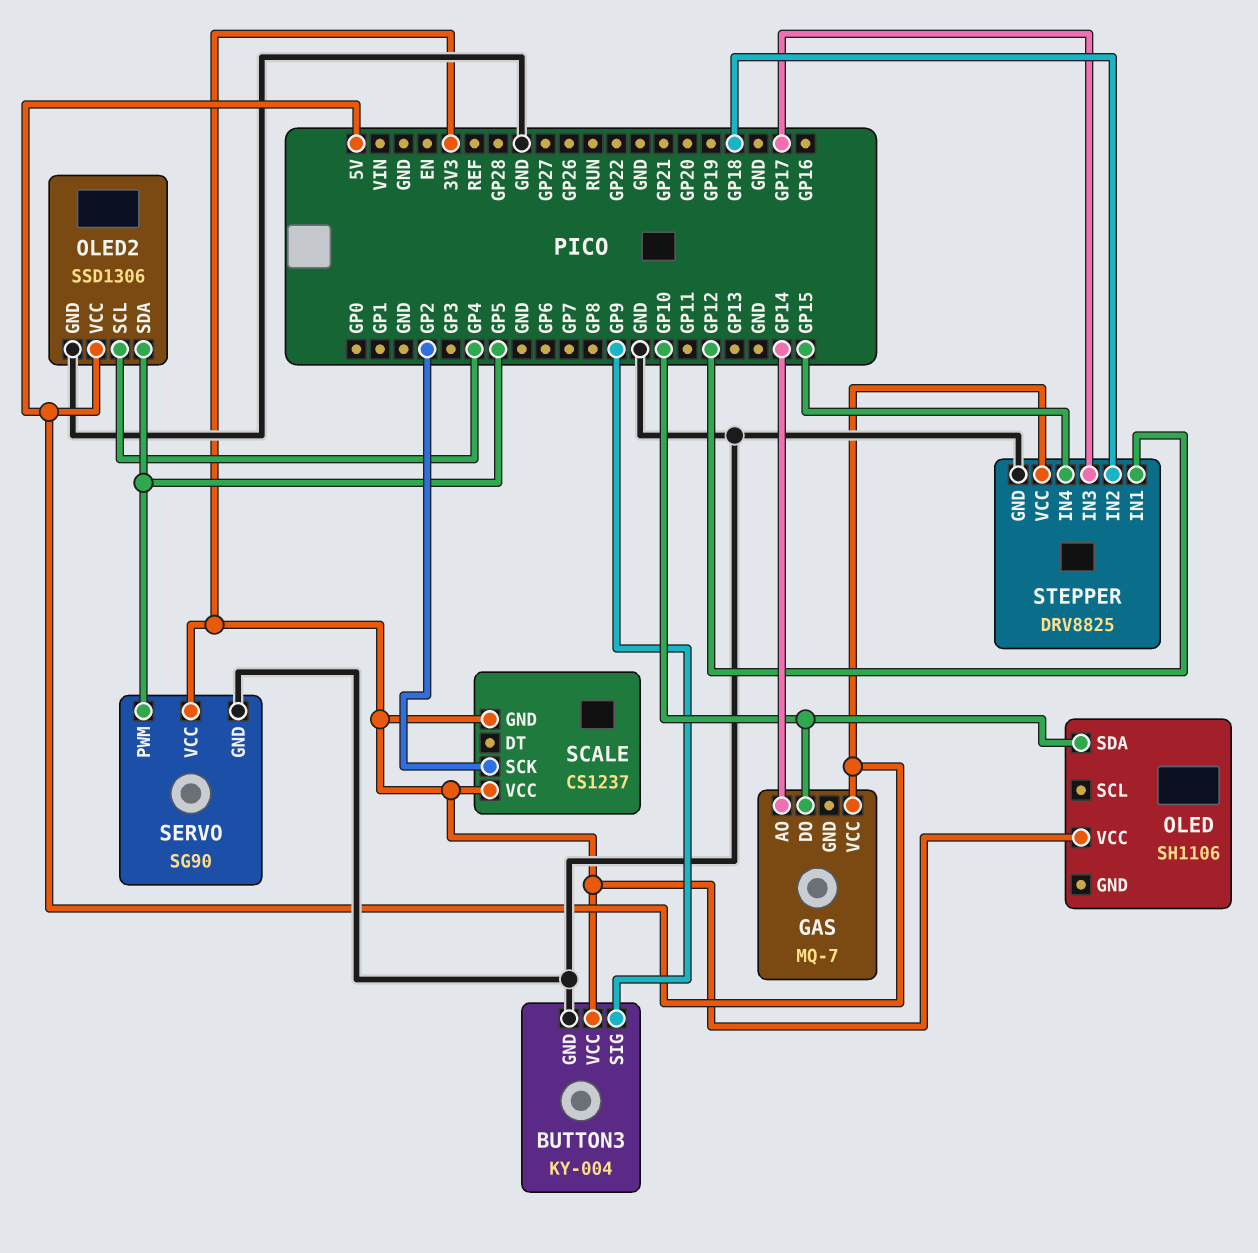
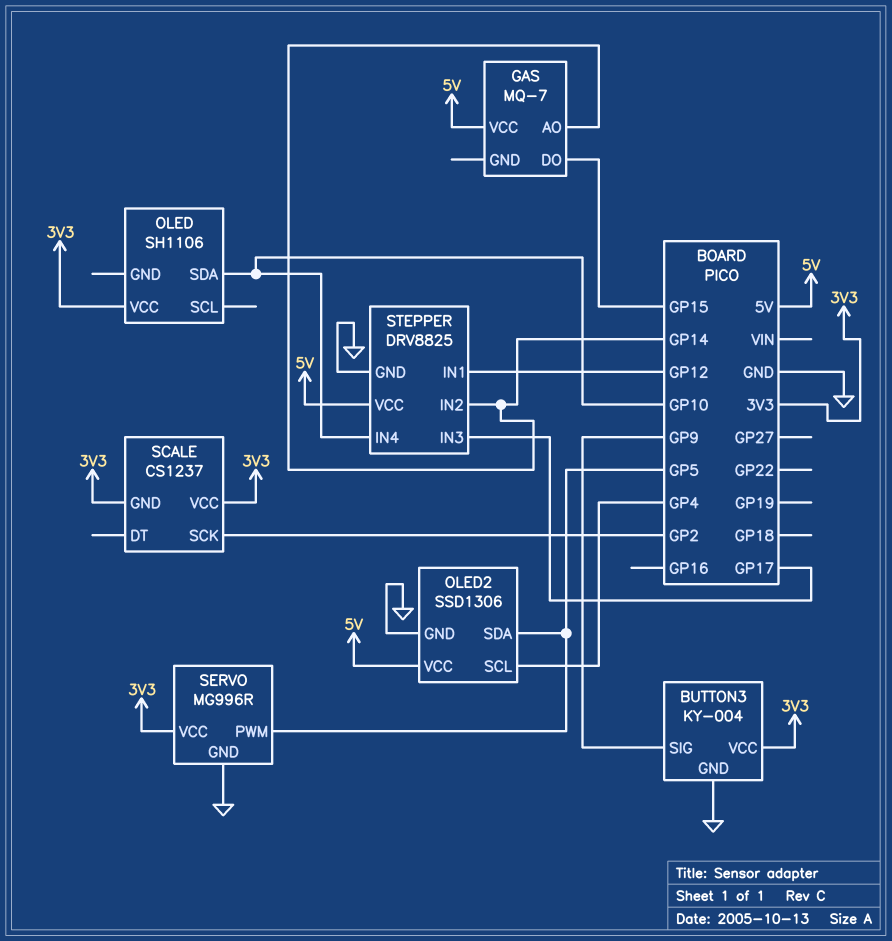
GAS pin DO: GP10 -> GP15
SERVO: SG90 -> MG996R
STEPPER pin IN2: GP18 -> GP14
STEPPER pin IN4: GP15 -> GP10

